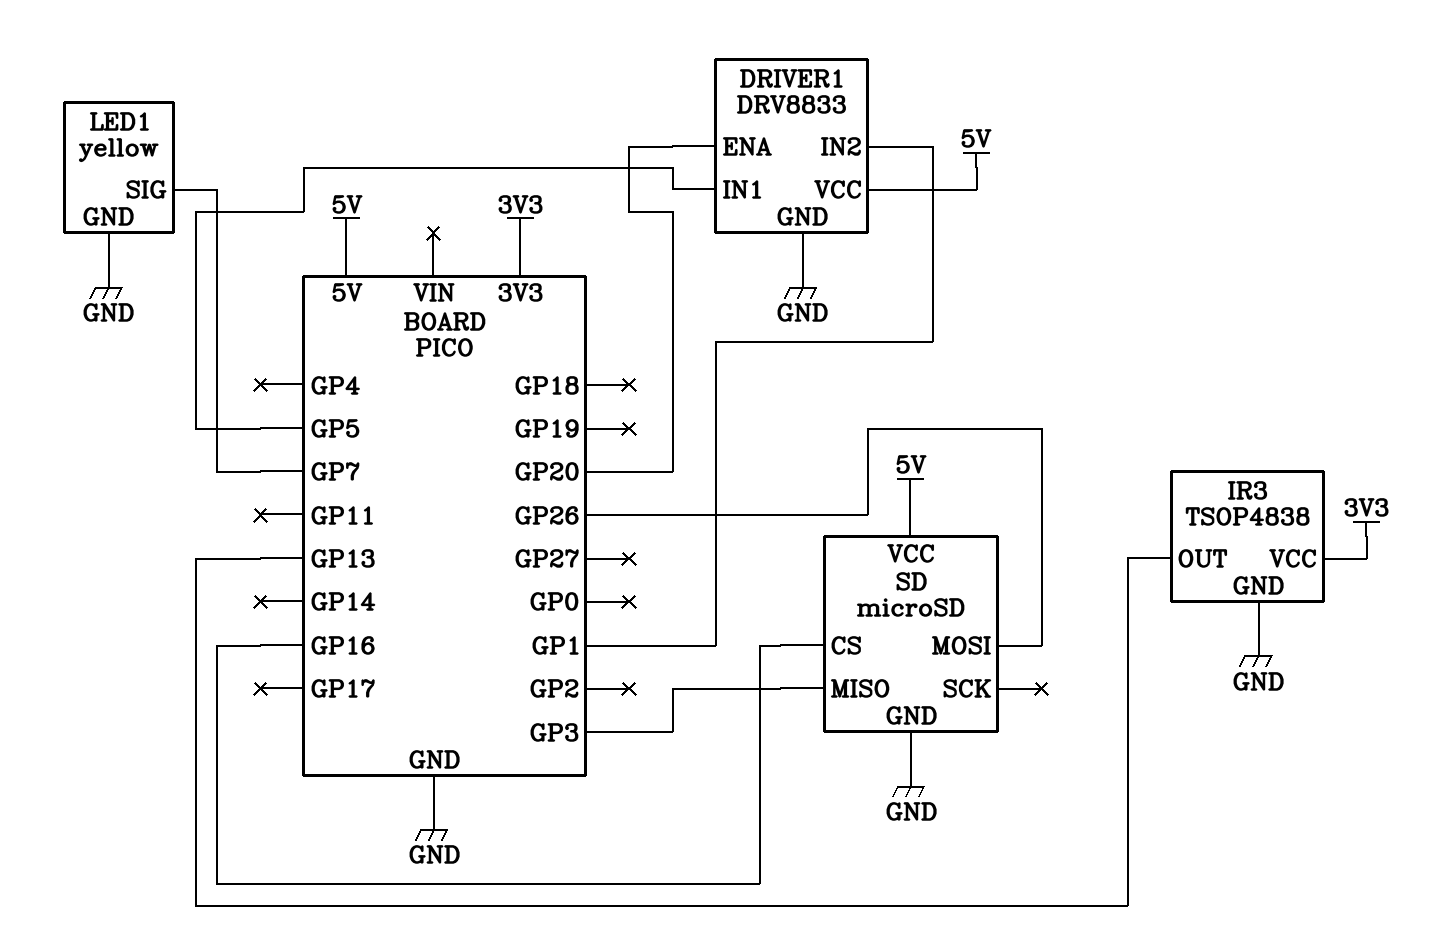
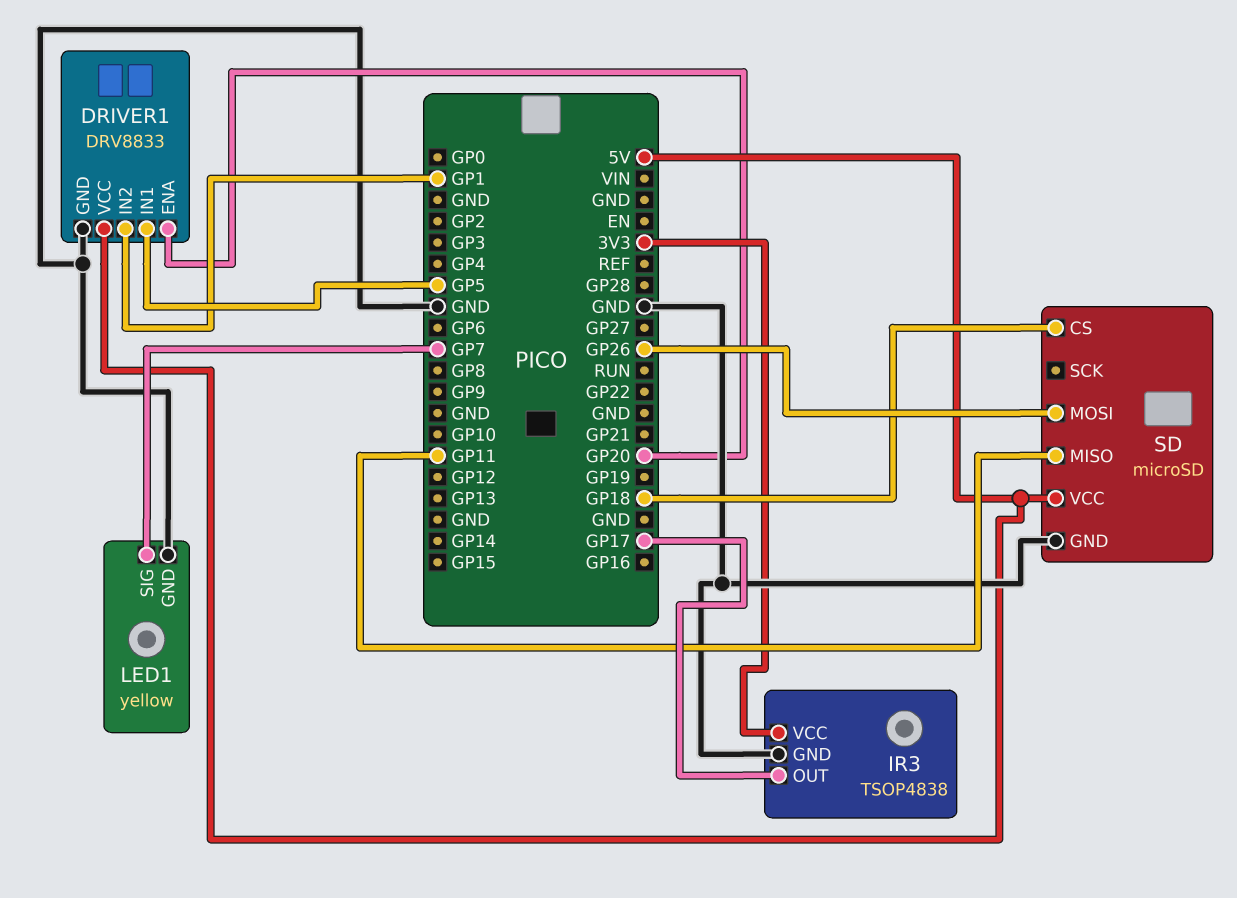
IR3 pin OUT: GP13 -> GP17
SD pin CS: GP16 -> GP18
SD pin MISO: GP3 -> GP11

